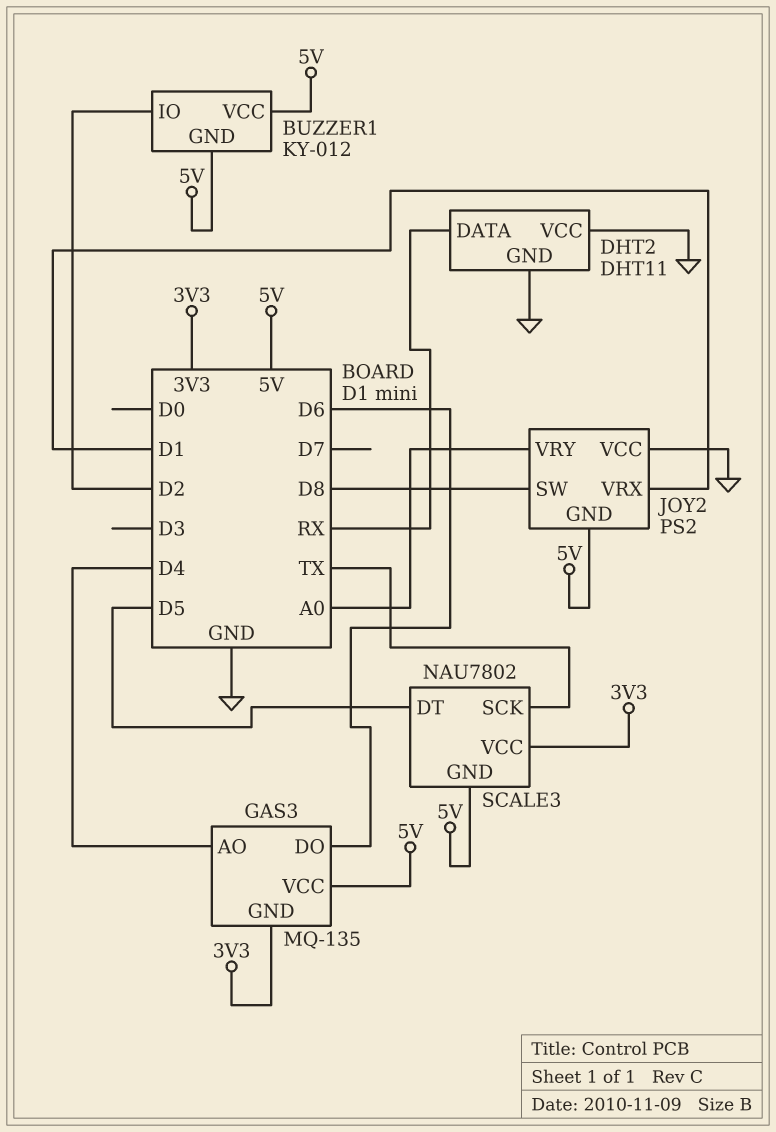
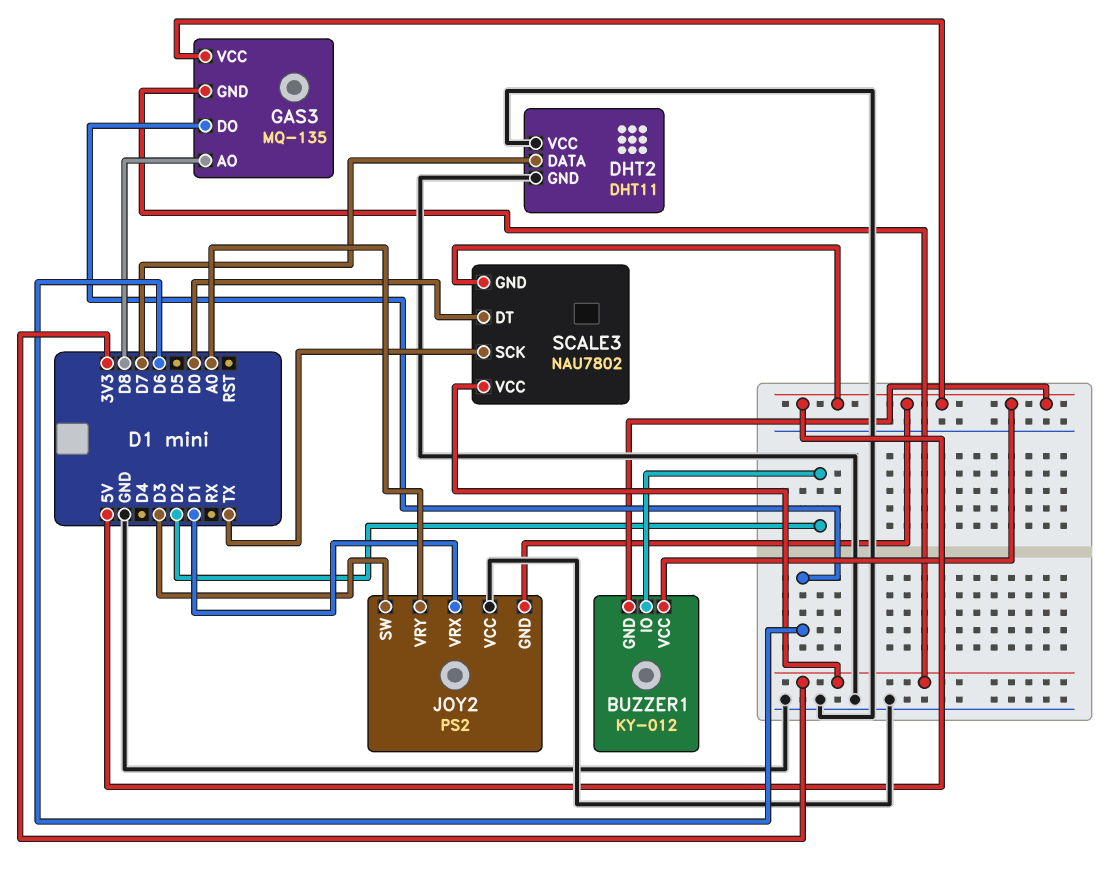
DHT2 pin DATA: RX -> D7
GAS3 pin AO: D4 -> D8
JOY2 pin SW: D8 -> D3
SCALE3 pin DT: D5 -> D0

